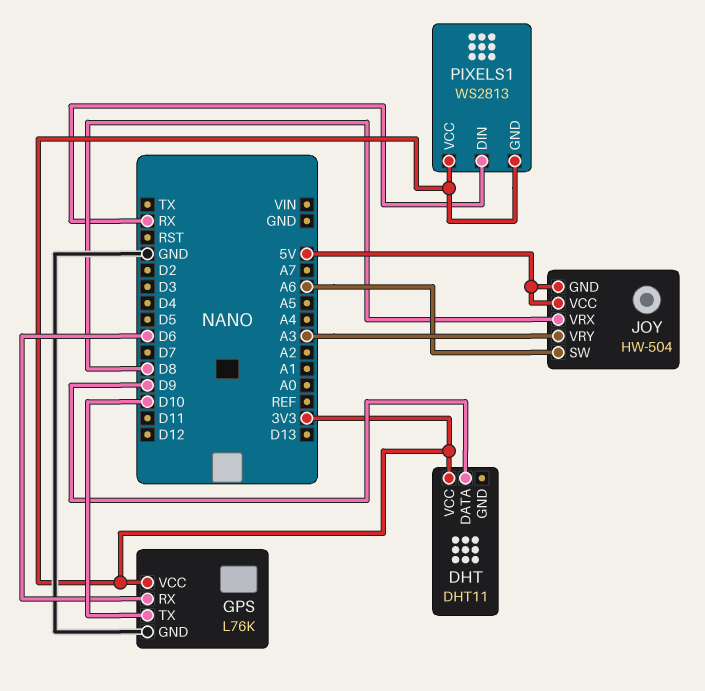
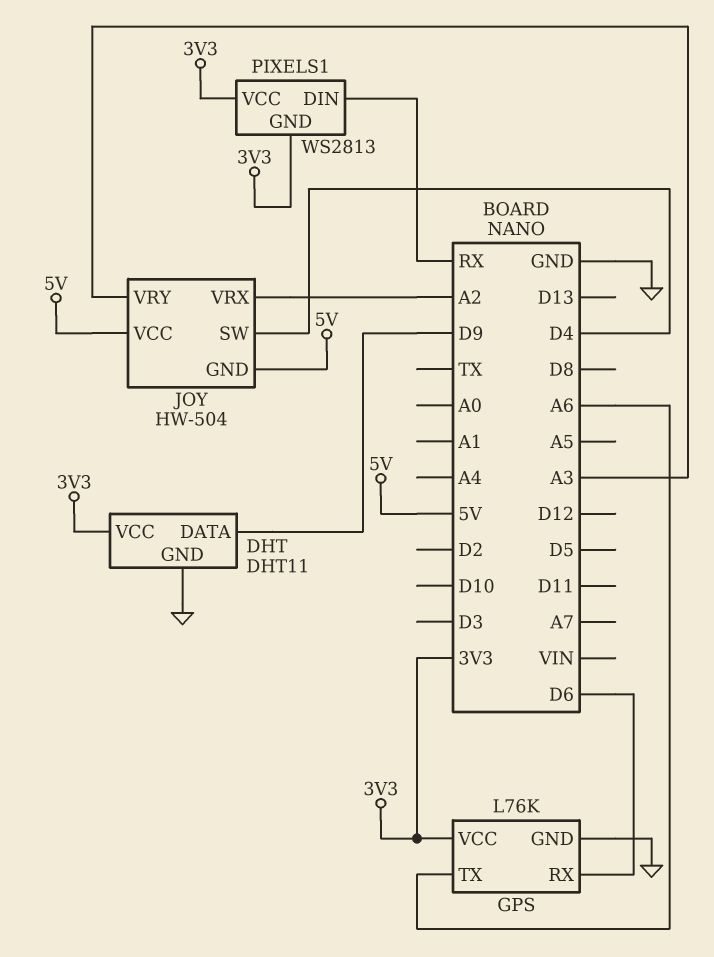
DHT pin GND: none -> GND
GPS pin TX: D10 -> A6
JOY pin SW: A6 -> D4
JOY pin VRX: D8 -> A2

